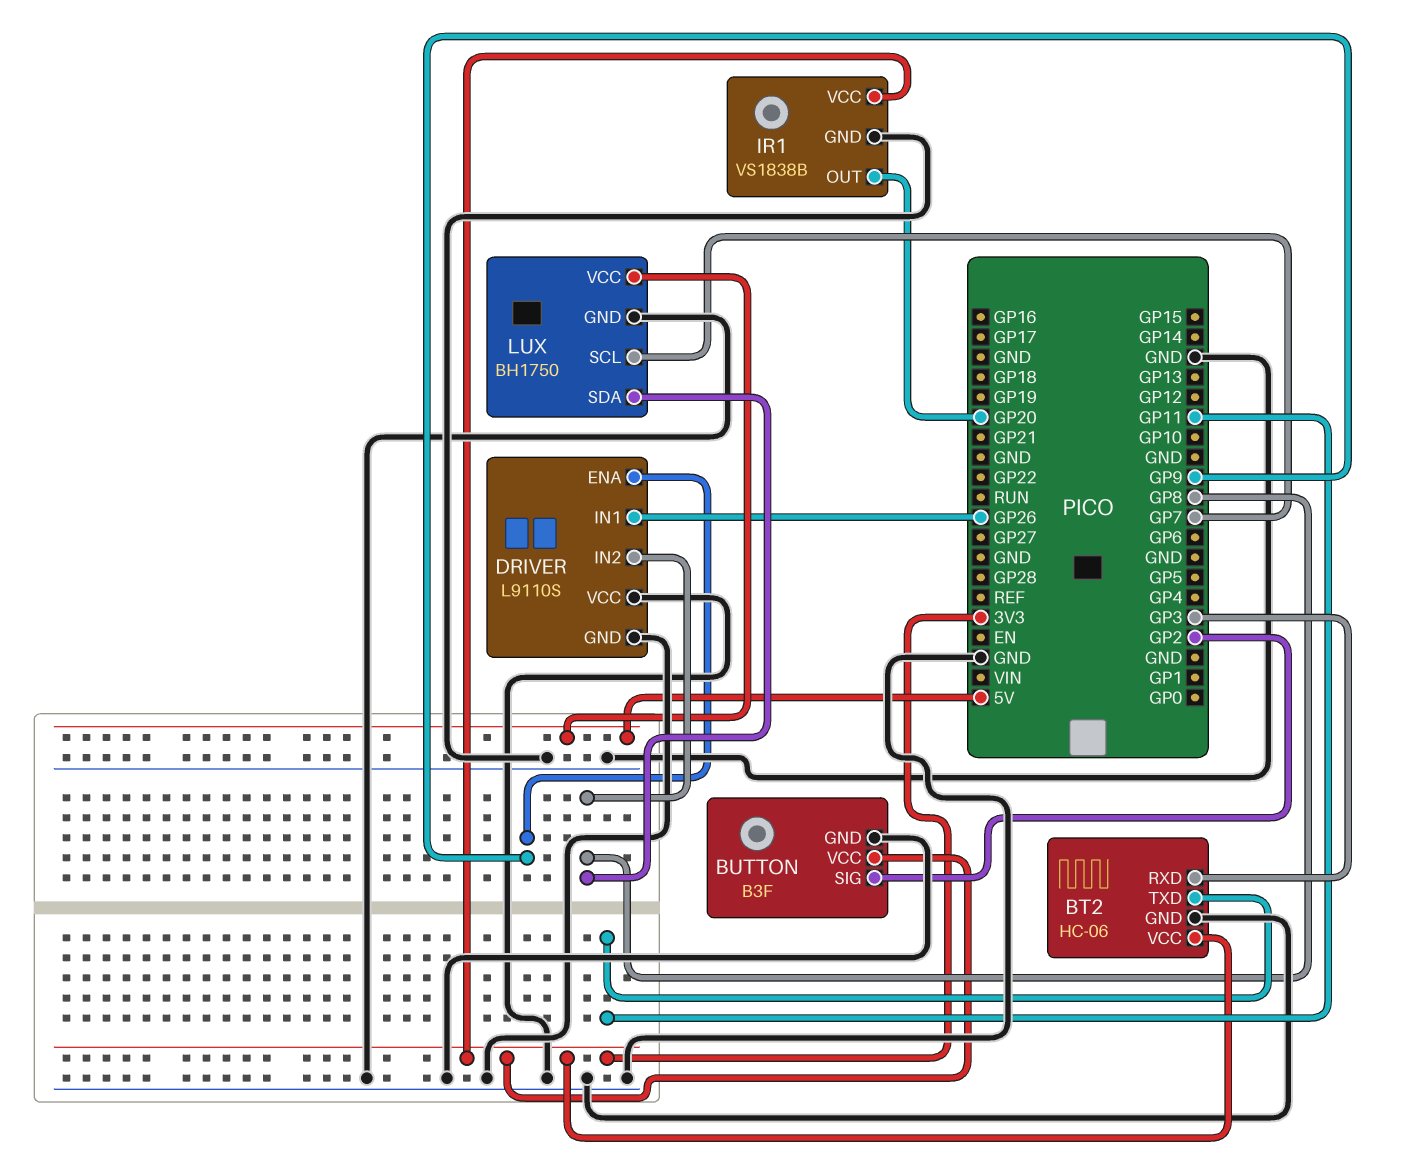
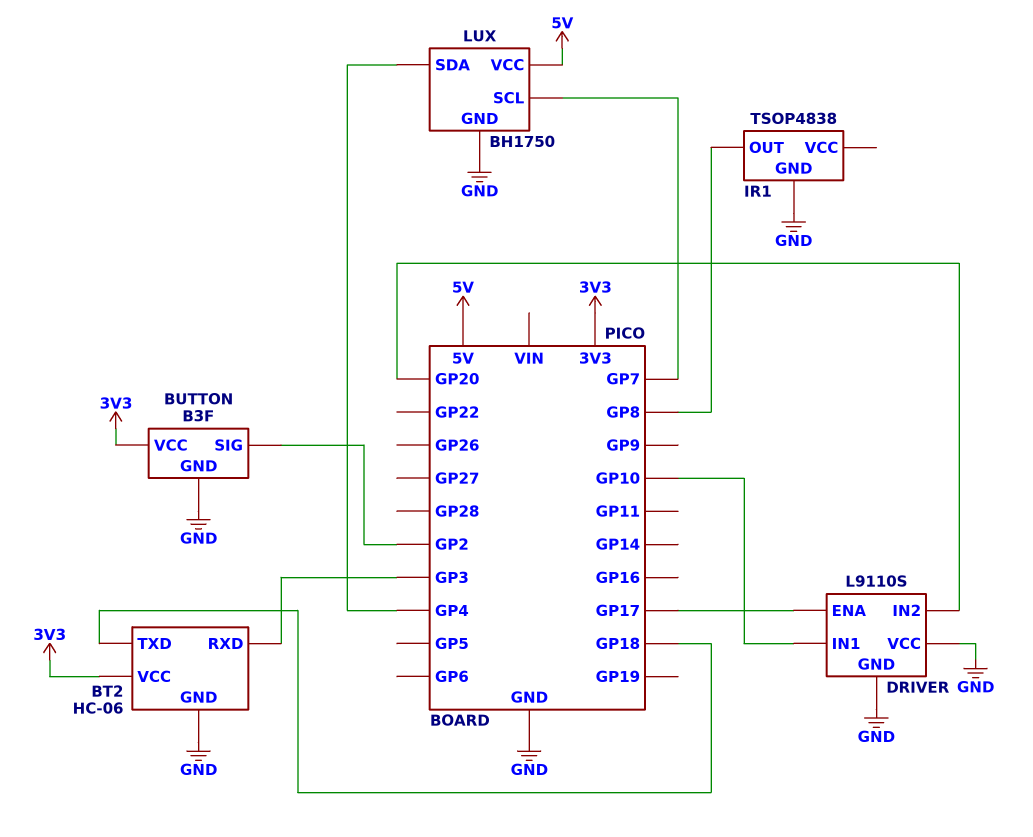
BT2 pin TXD: GP11 -> GP18
DRIVER pin ENA: GP9 -> GP17
DRIVER pin IN1: GP26 -> GP10
DRIVER pin IN2: GP8 -> GP20
IR1: VS1838B -> TSOP4838
IR1 pin OUT: GP20 -> GP8
IR1 pin VCC: 3V3 -> none
LUX pin SDA: GP8 -> GP4

